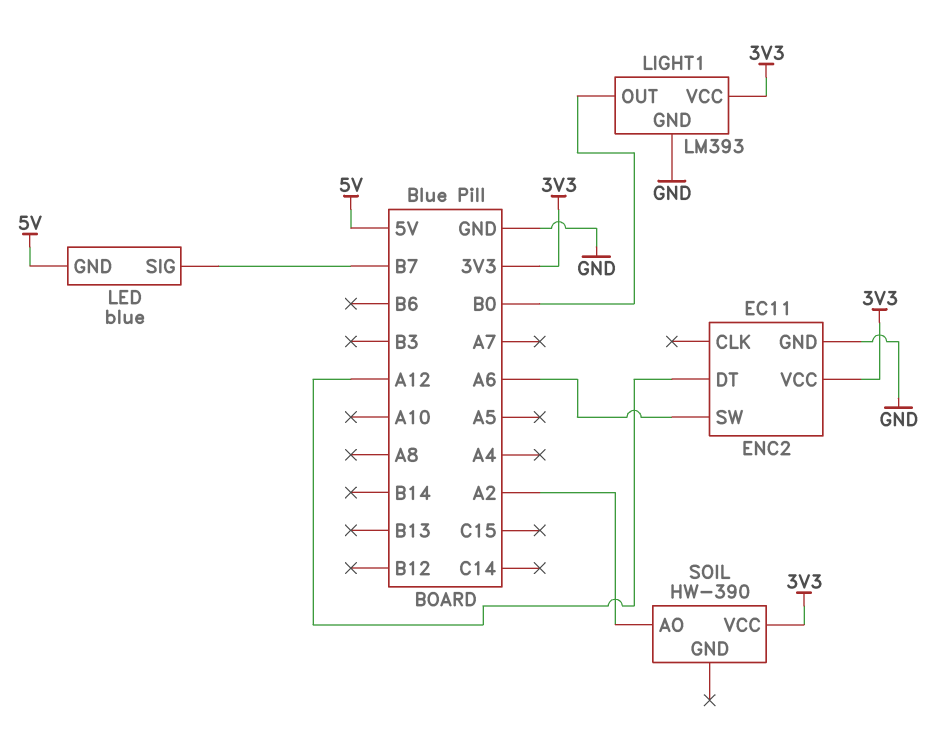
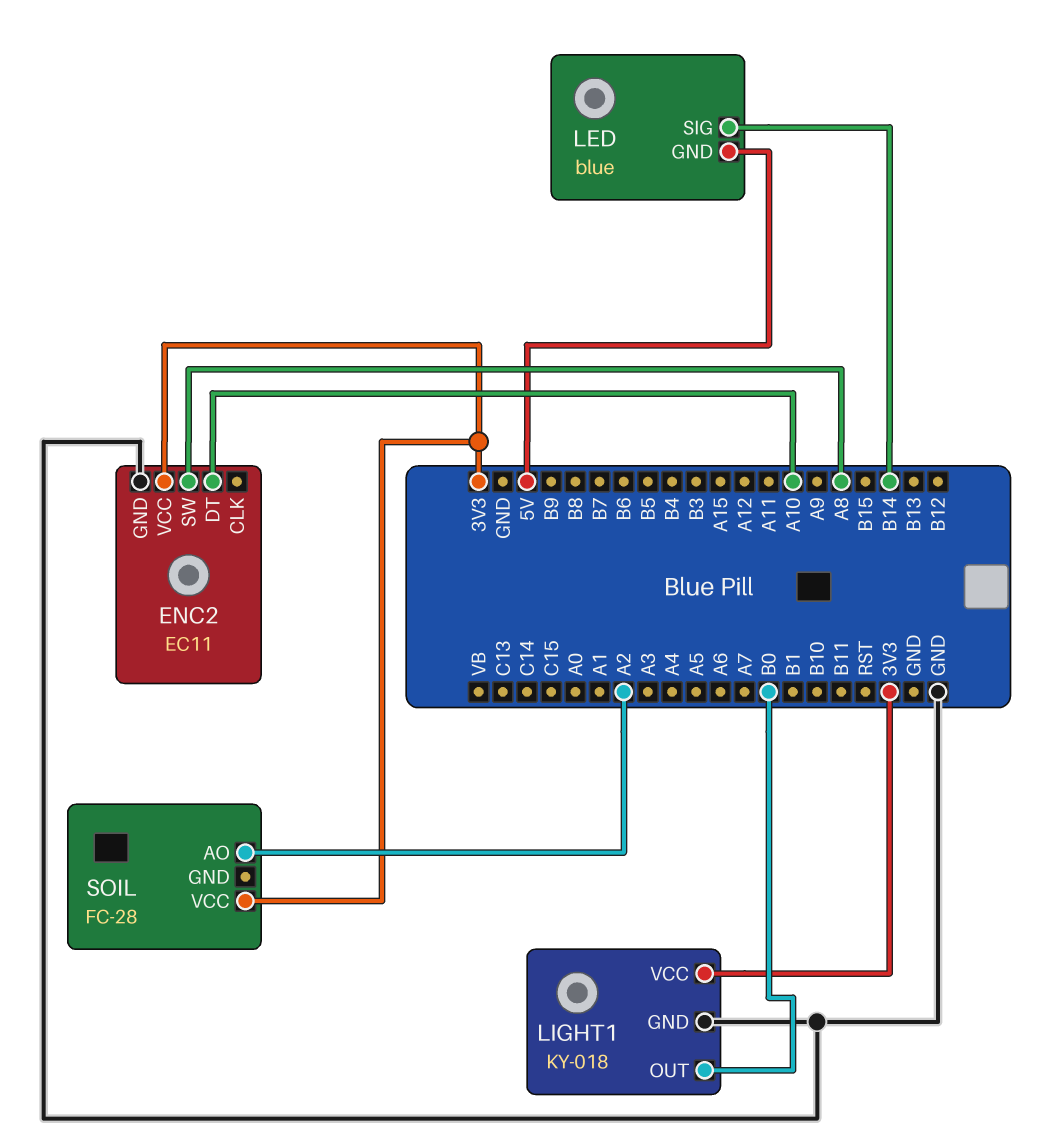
ENC2 pin DT: A12 -> A10
ENC2 pin SW: A6 -> A8
LED pin SIG: B7 -> B14
LIGHT1: LM393 -> KY-018
SOIL: HW-390 -> FC-28

